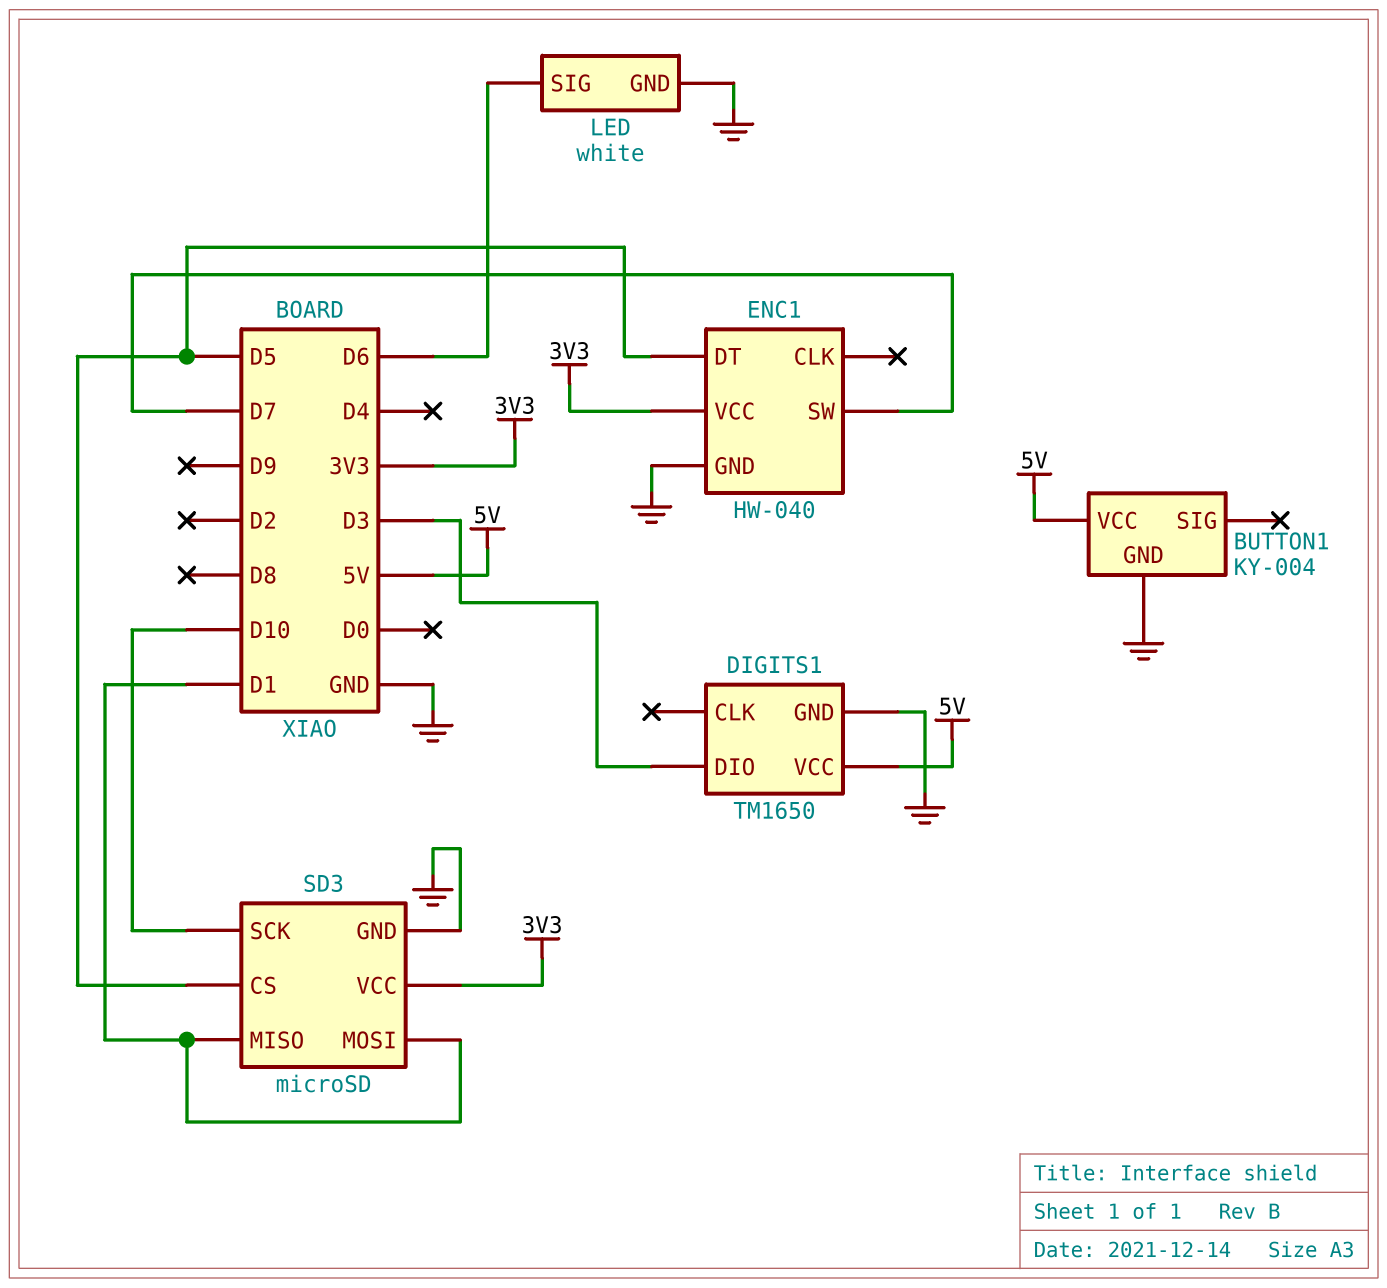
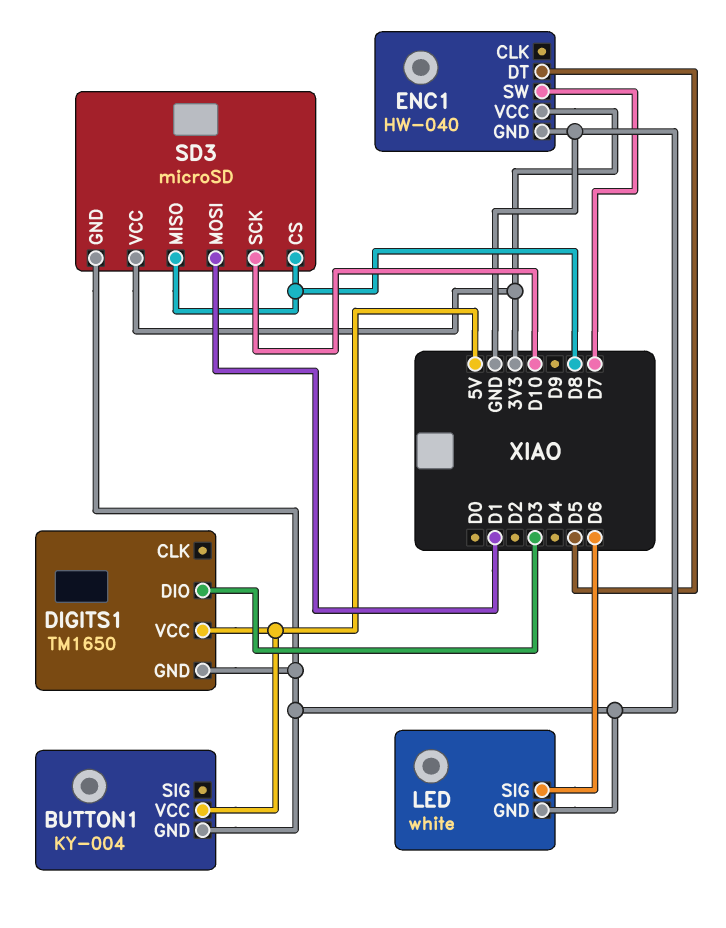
SD3 pin CS: D5 -> D8
SD3 pin MISO: D1 -> D8

